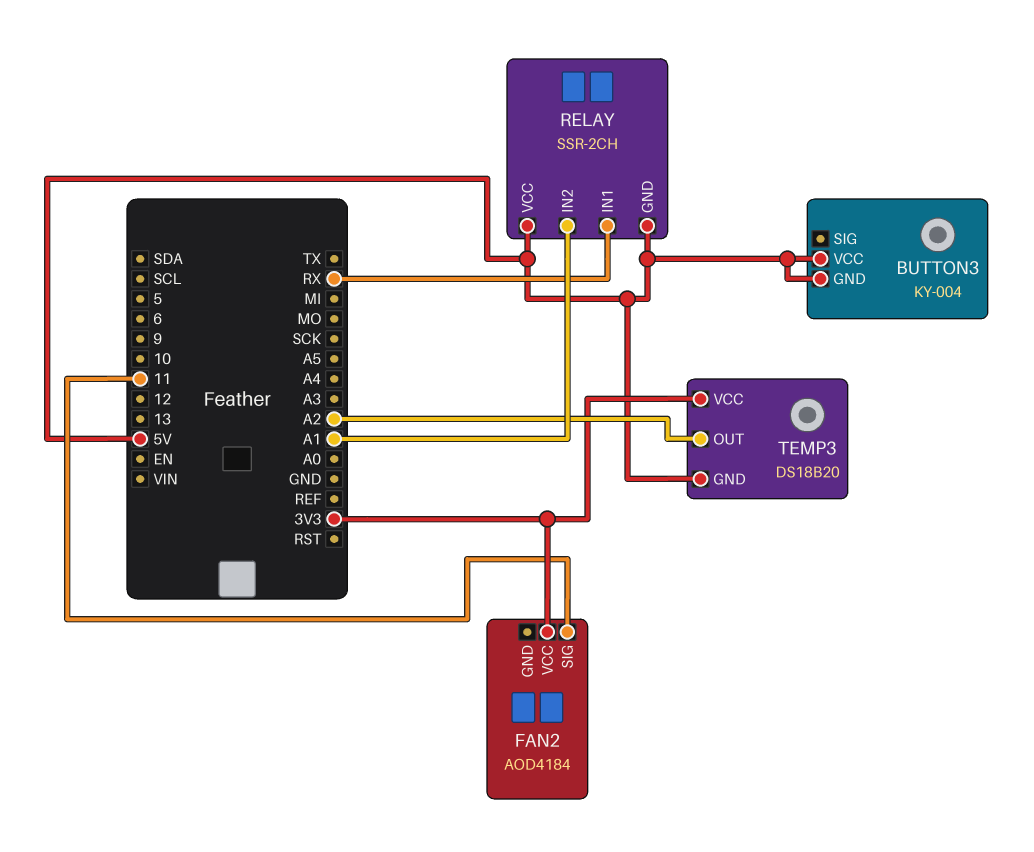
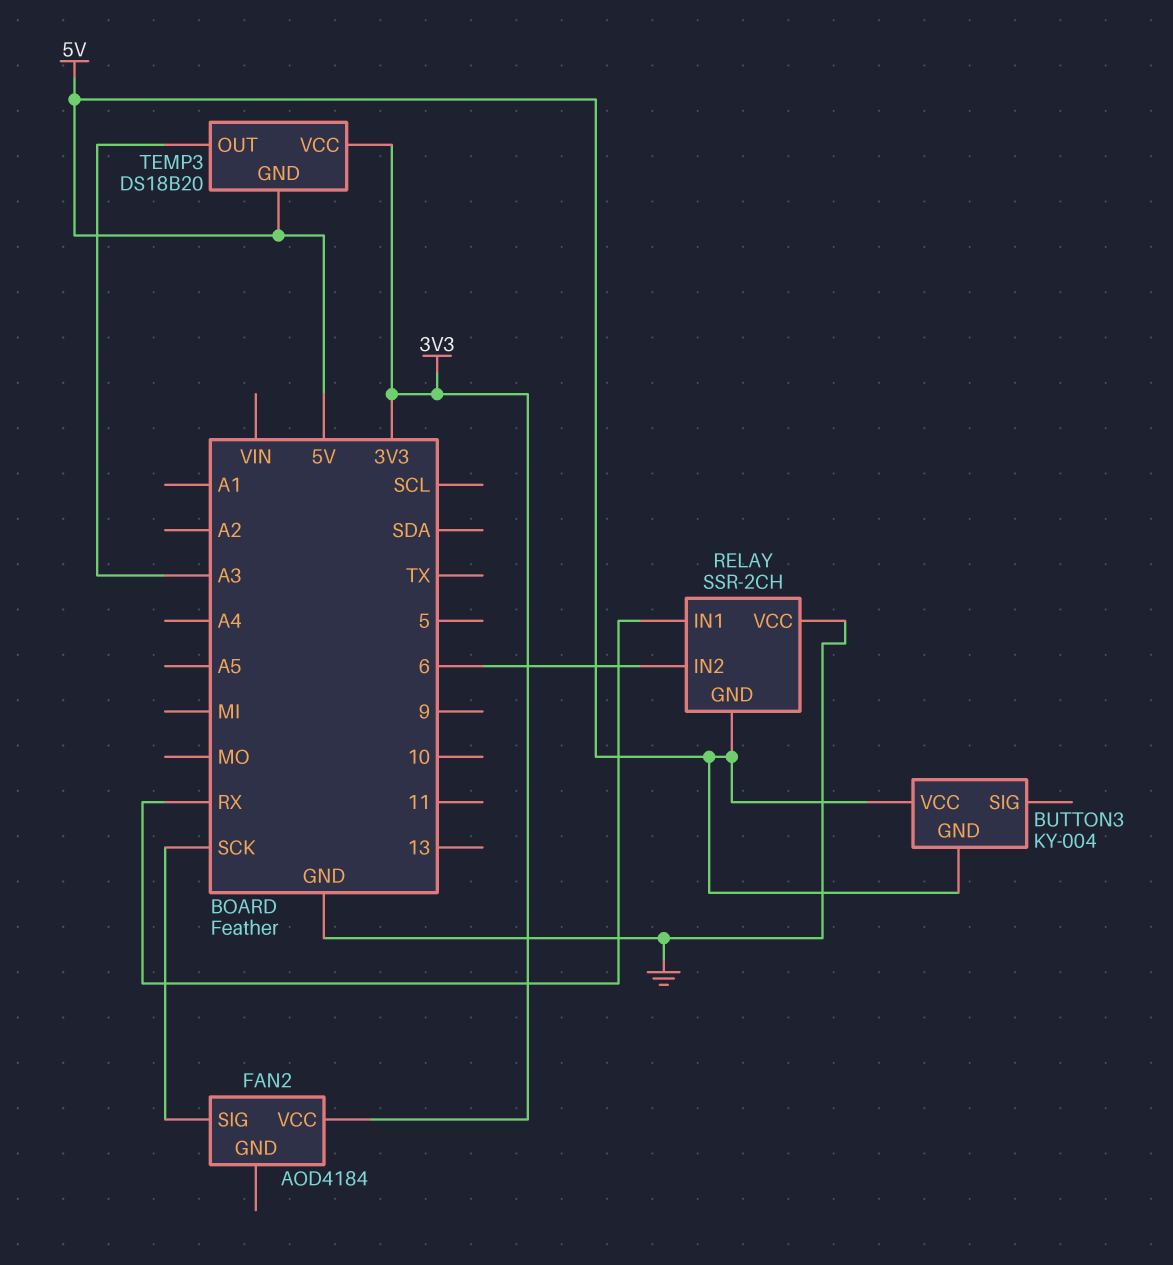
FAN2 pin SIG: 11 -> SCK
RELAY pin IN2: A1 -> 6
RELAY pin VCC: 5V -> GND
TEMP3 pin OUT: A2 -> A3

